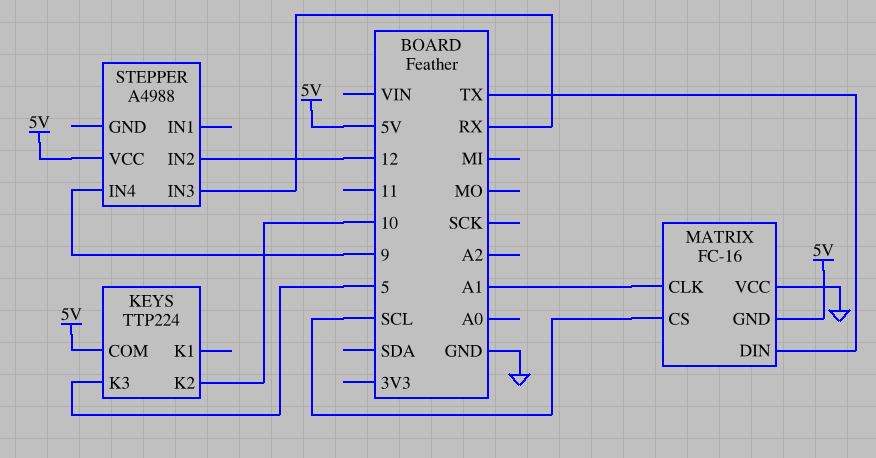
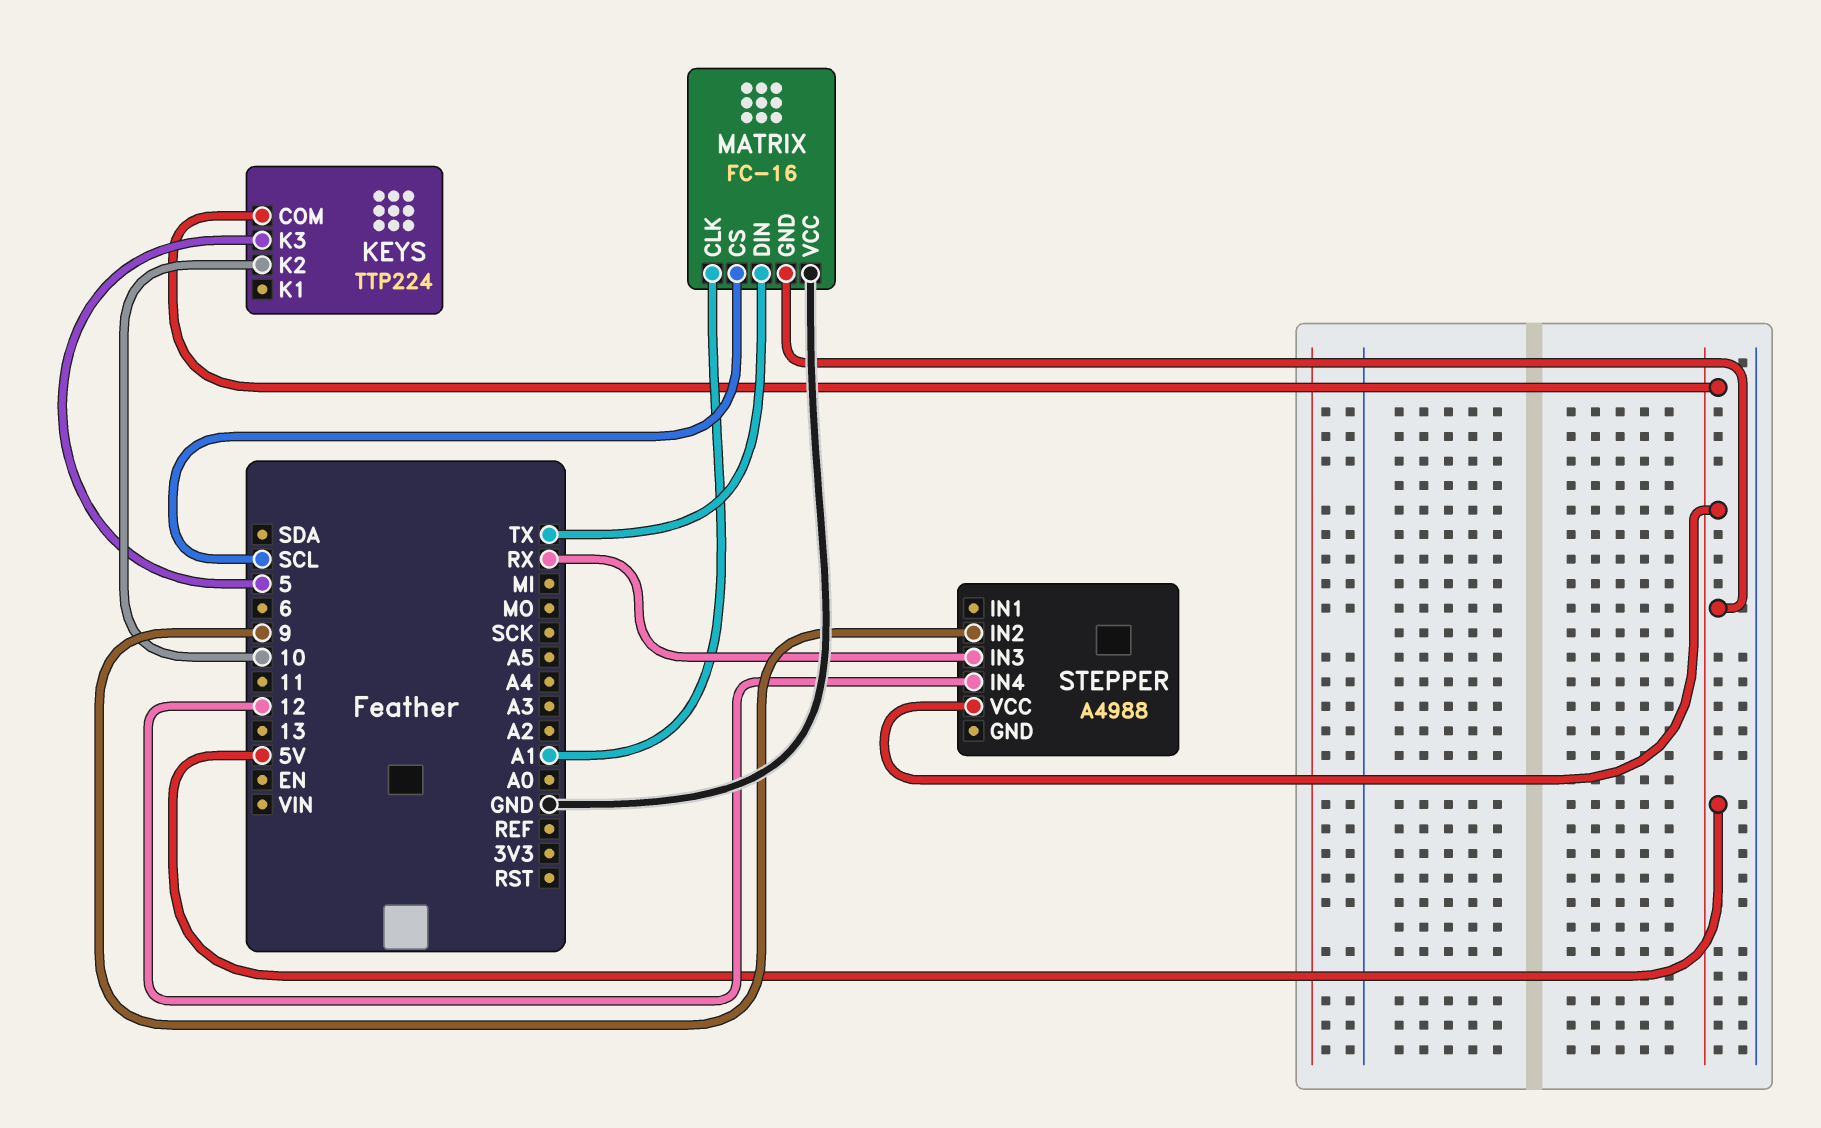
STEPPER pin IN2: 12 -> 9
STEPPER pin IN4: 9 -> 12

